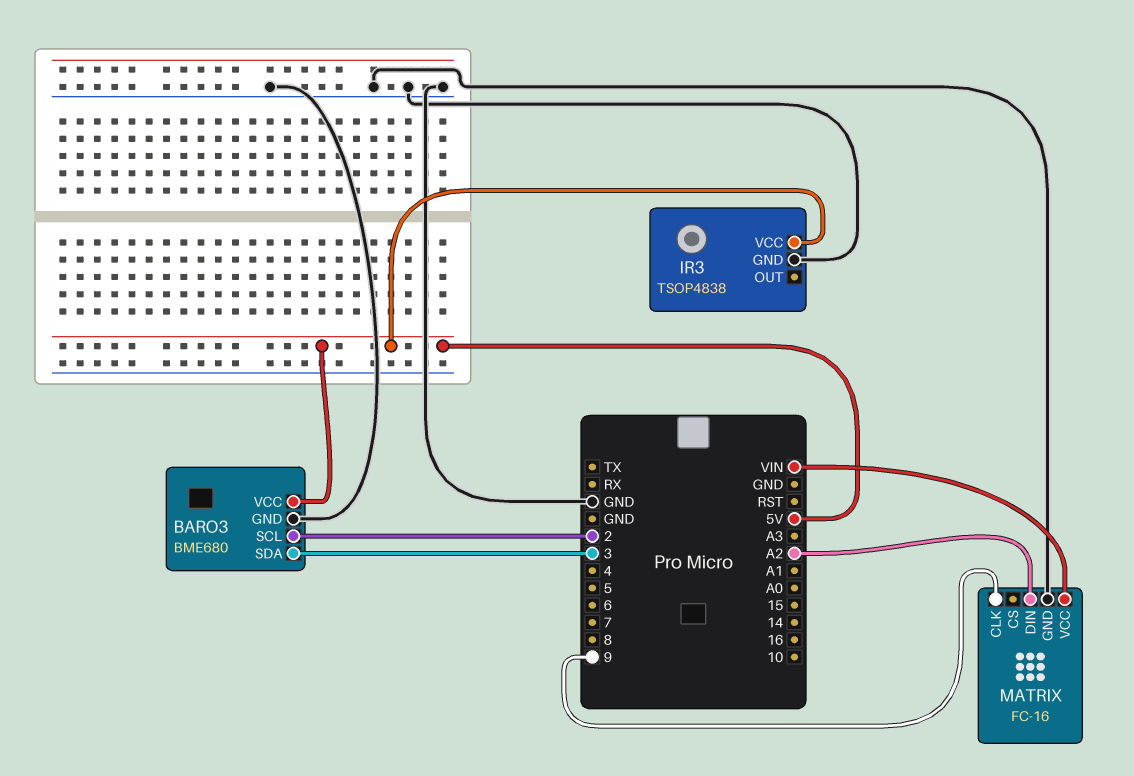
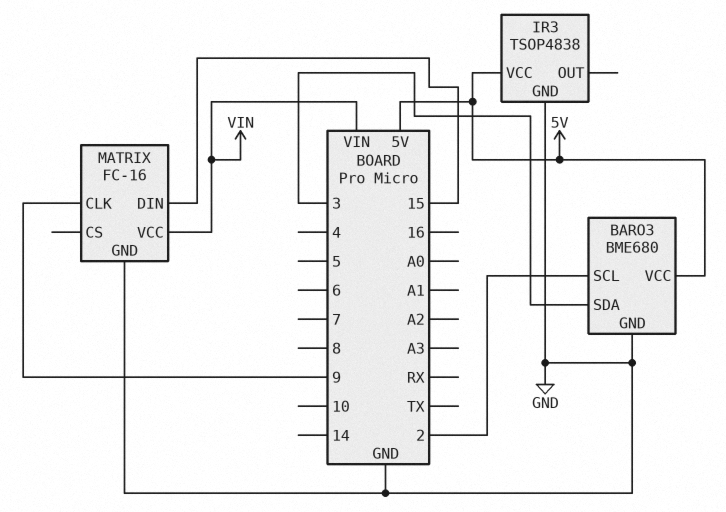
MATRIX pin DIN: A2 -> 15

